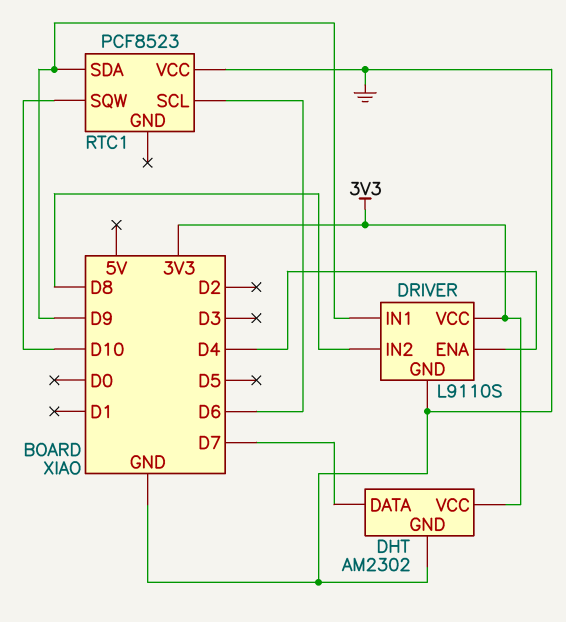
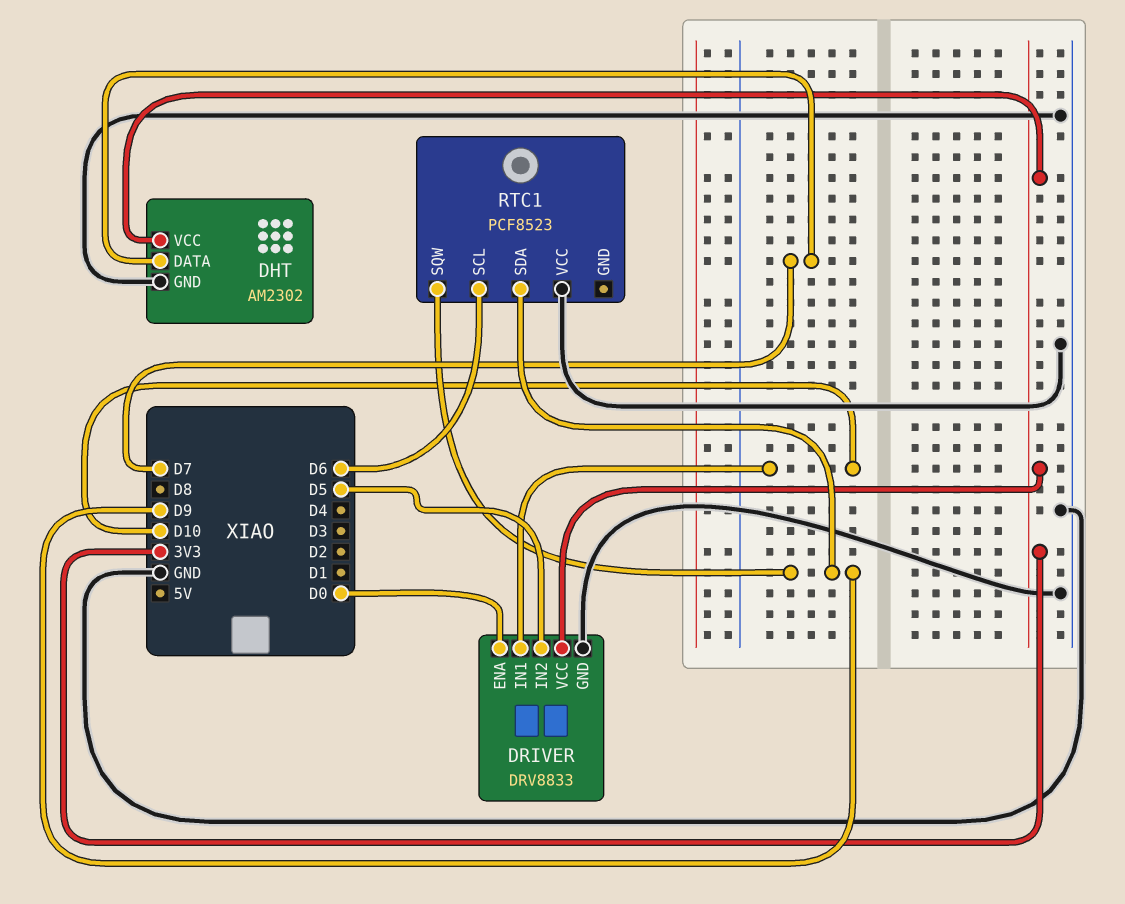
DRIVER: L9110S -> DRV8833
DRIVER pin ENA: D4 -> D0
DRIVER pin IN1: D9 -> D10
DRIVER pin IN2: D8 -> D5
RTC1 pin SQW: D10 -> D9

